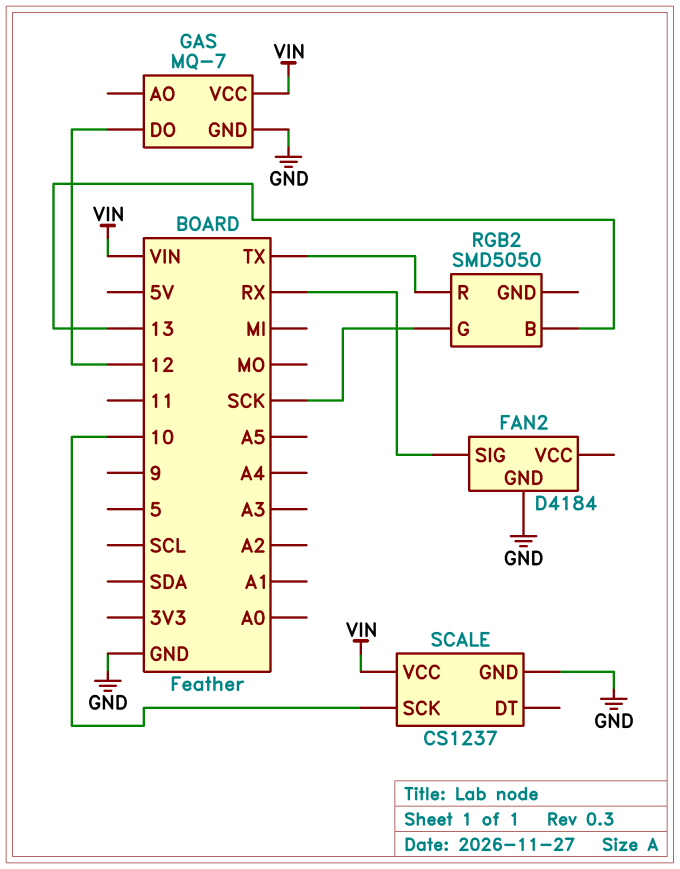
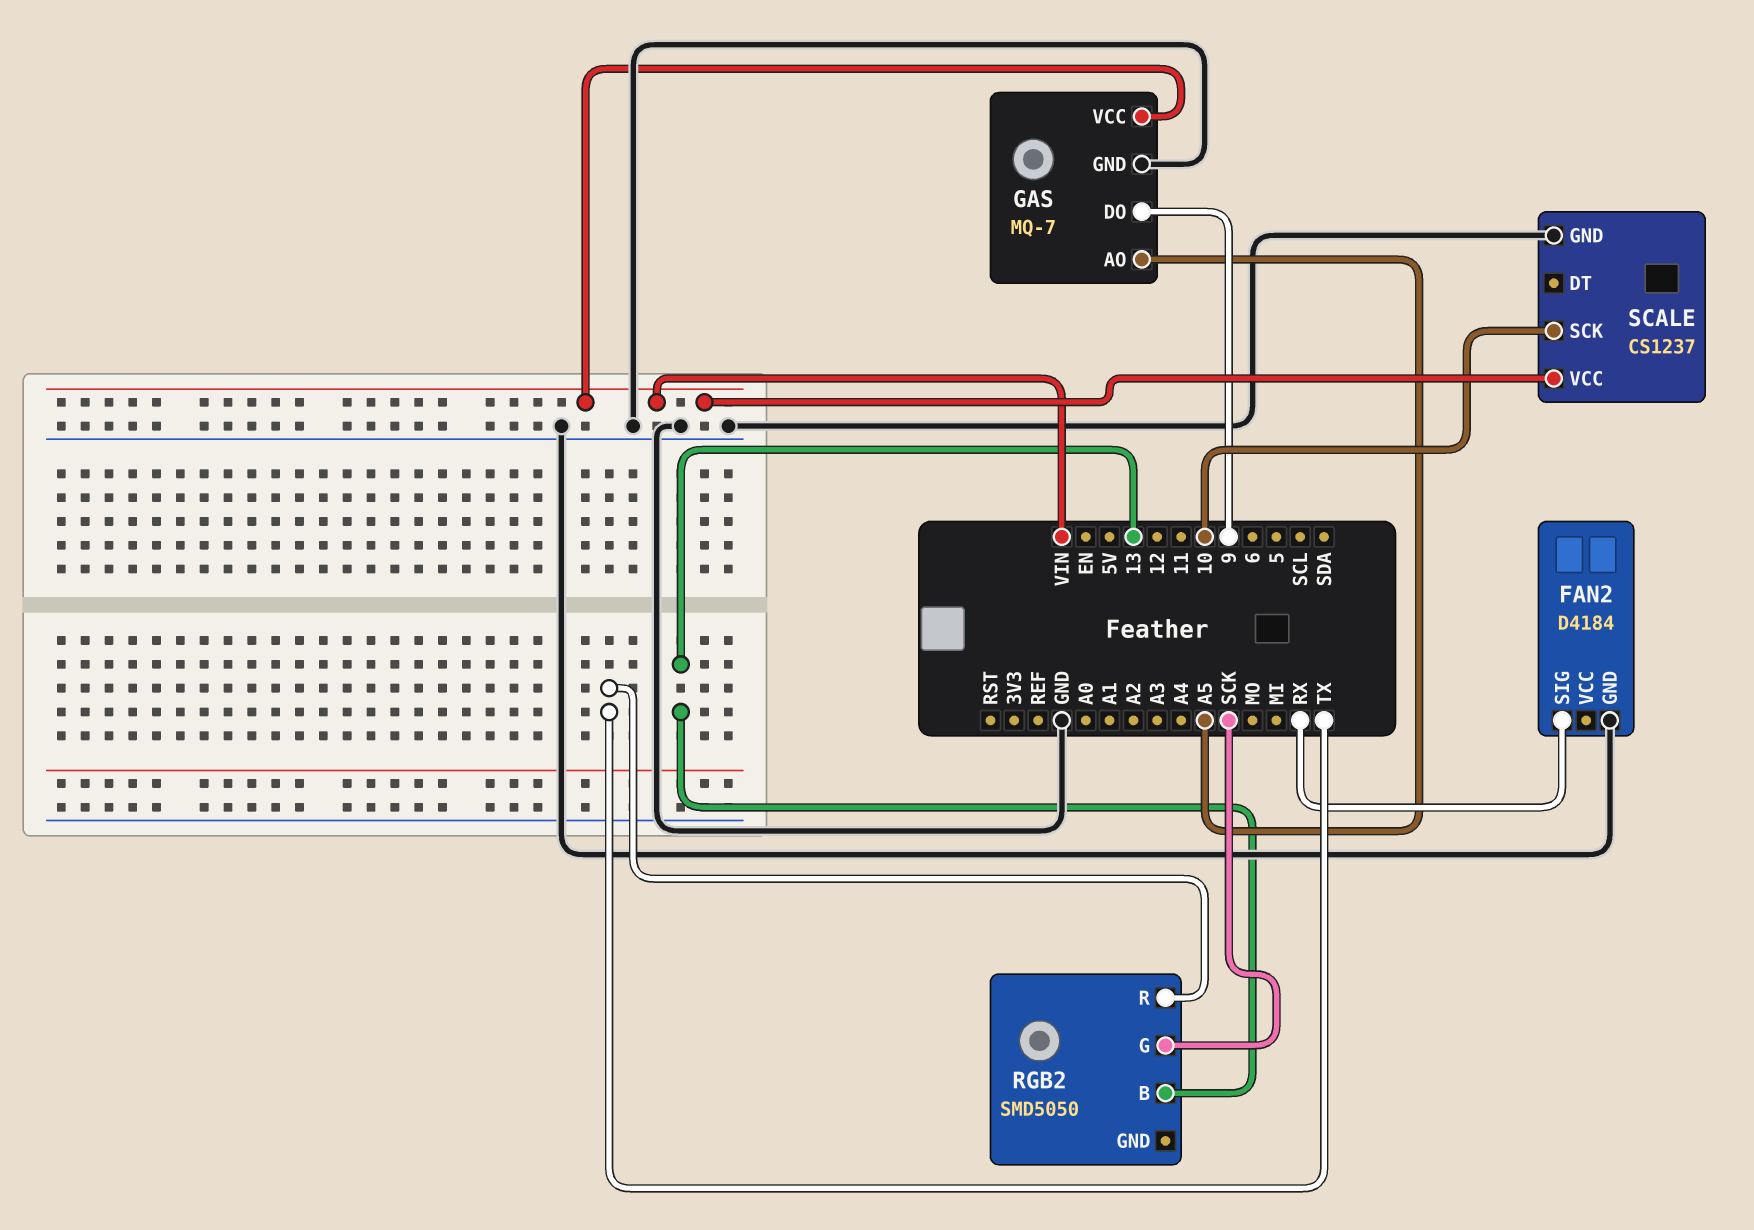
GAS pin AO: none -> A5
GAS pin DO: 12 -> 9

